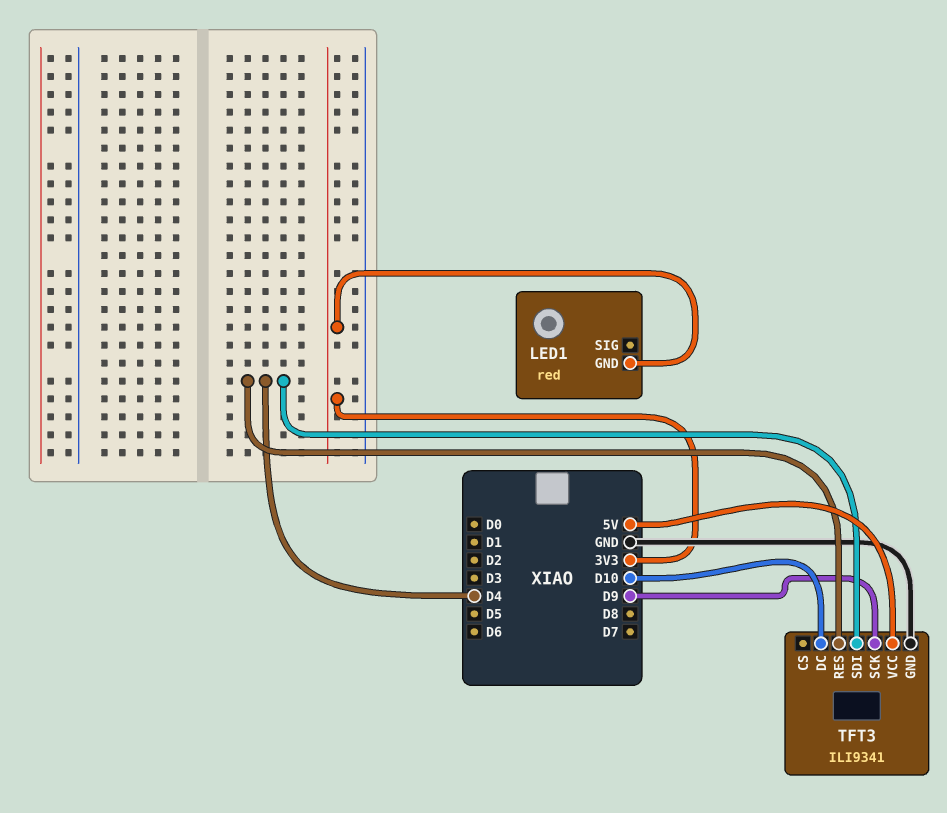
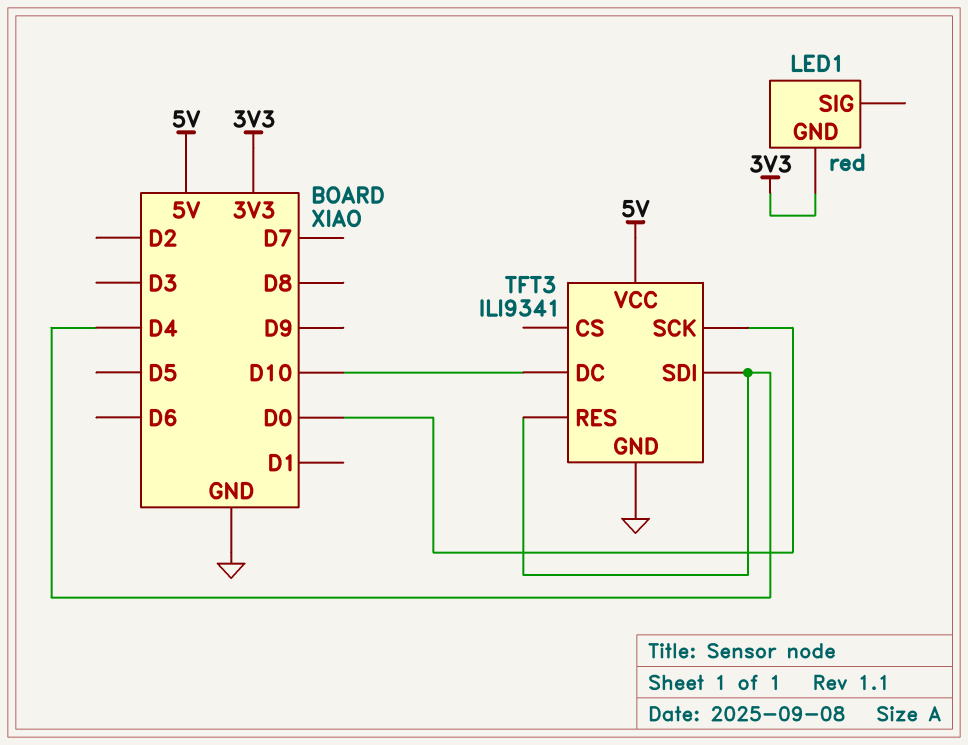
TFT3 pin SCK: D9 -> D0

